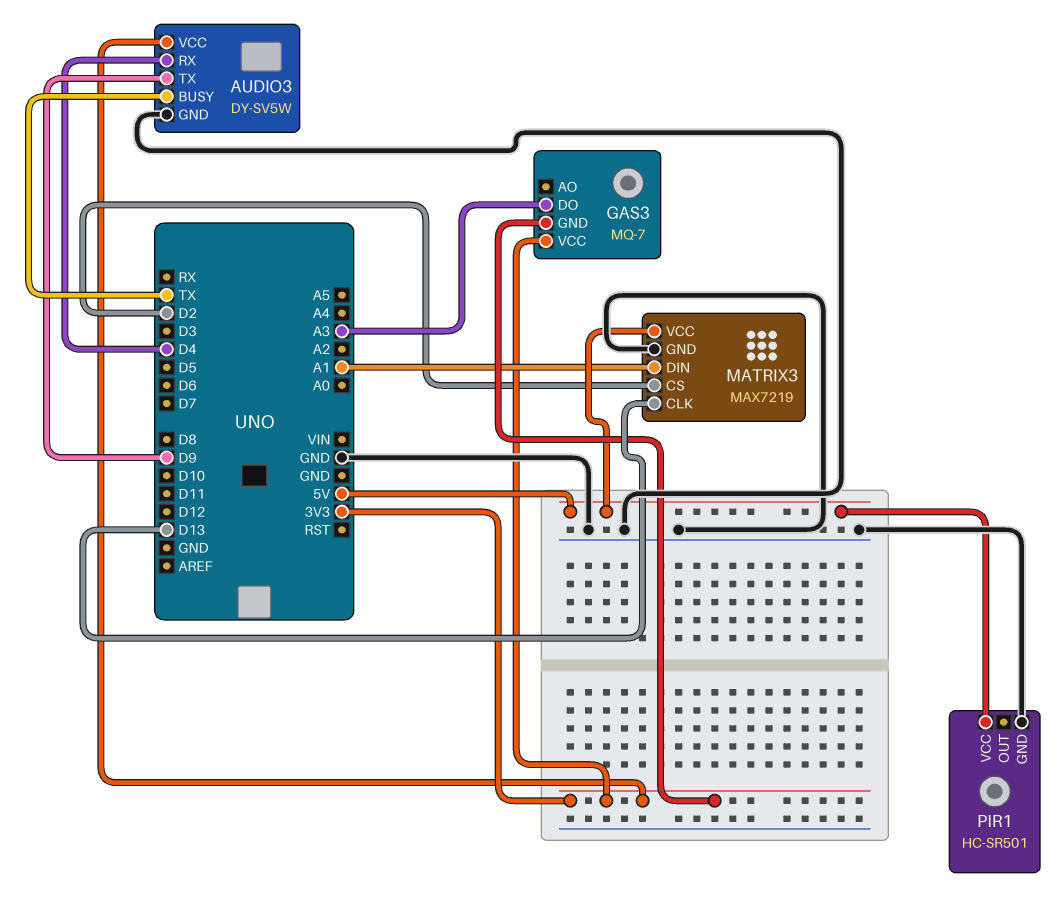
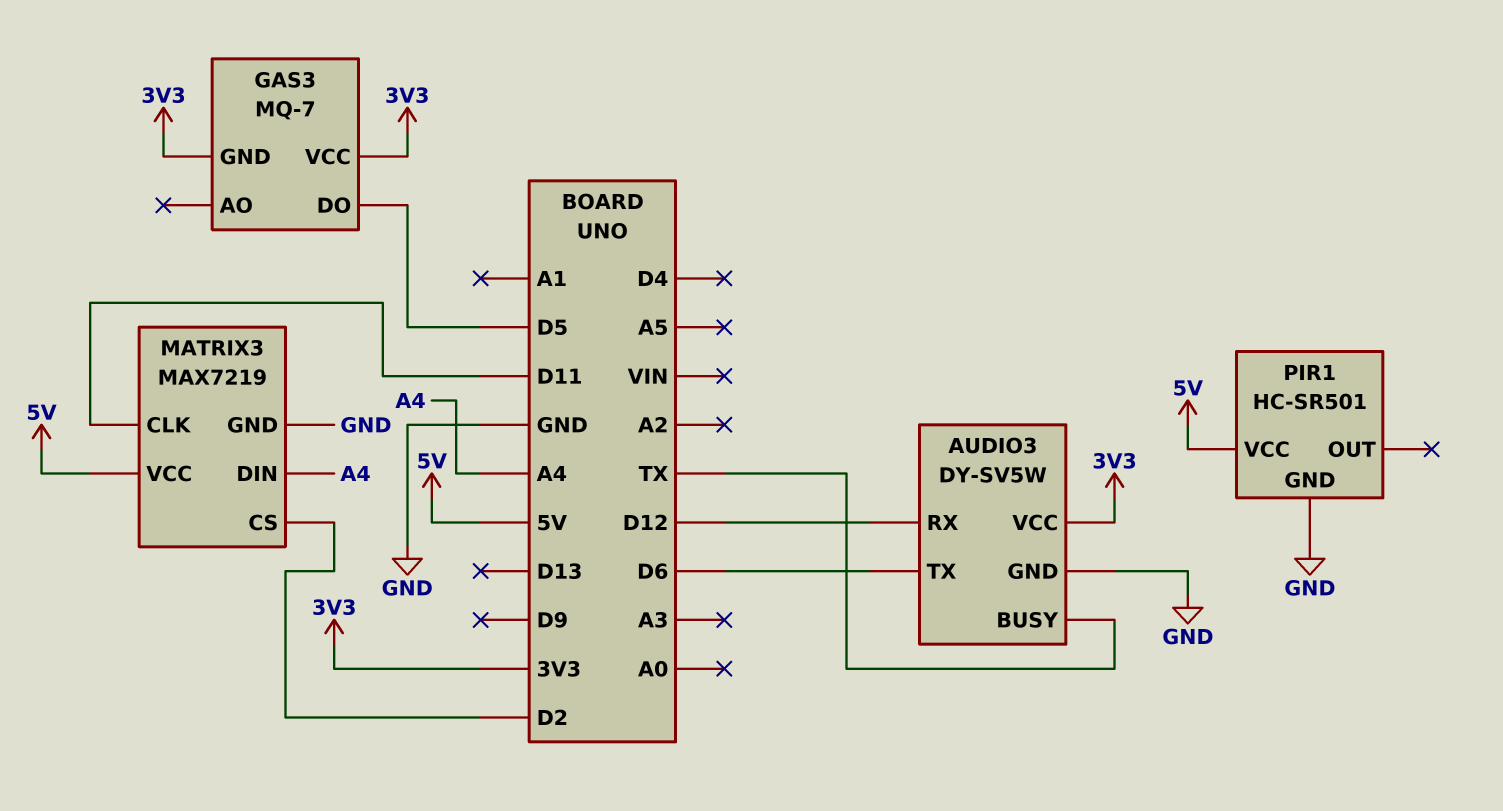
AUDIO3 pin RX: D4 -> D12
AUDIO3 pin TX: D9 -> D6
GAS3 pin DO: A3 -> D5
MATRIX3 pin CLK: D13 -> D11
MATRIX3 pin DIN: A1 -> A4

